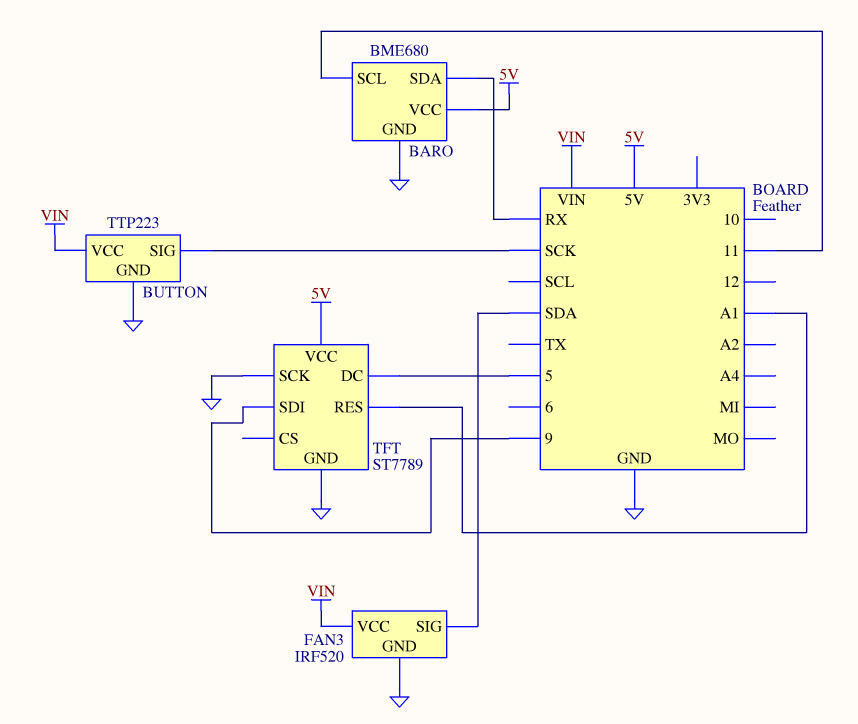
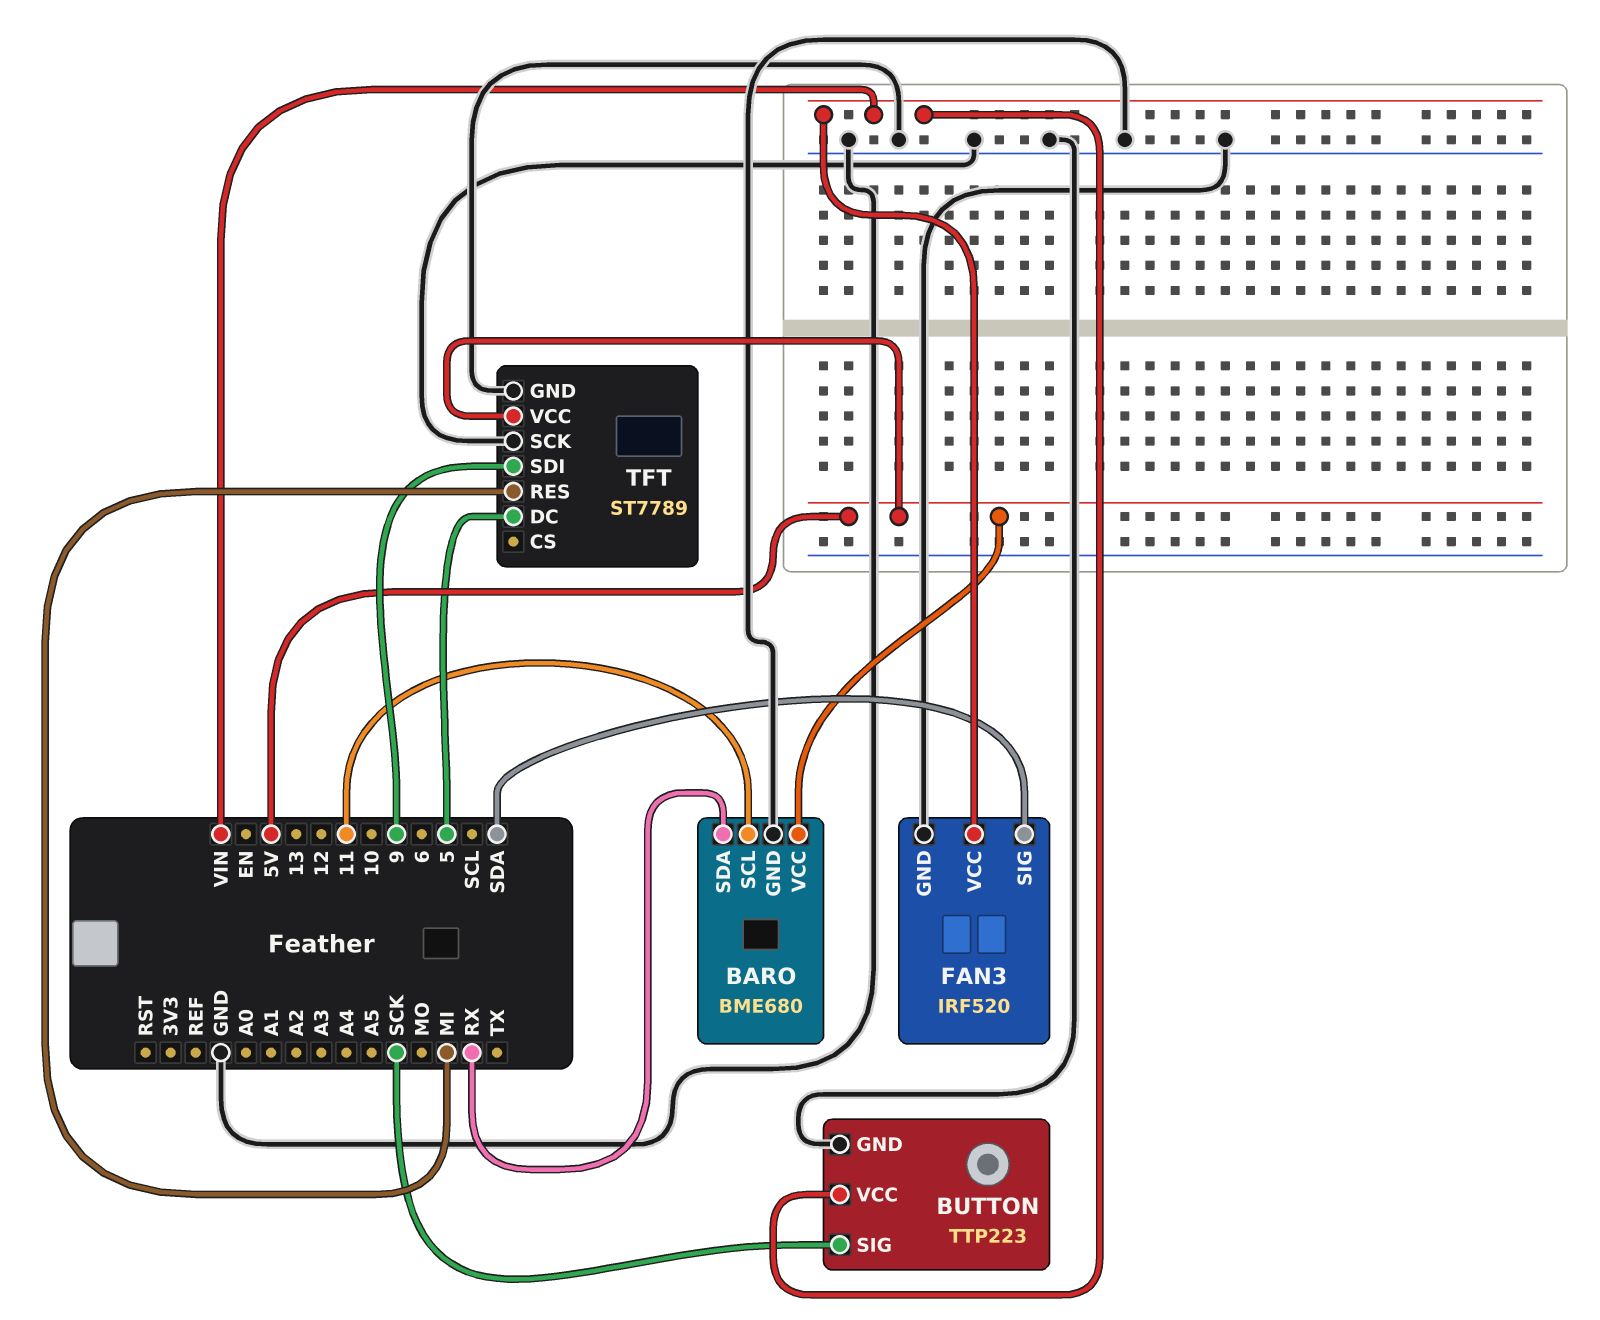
TFT pin RES: A1 -> MI

